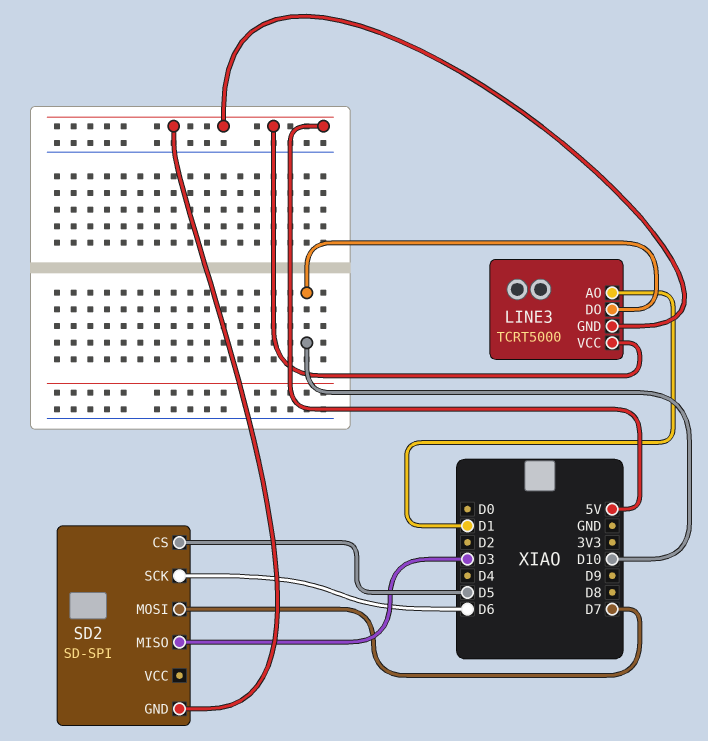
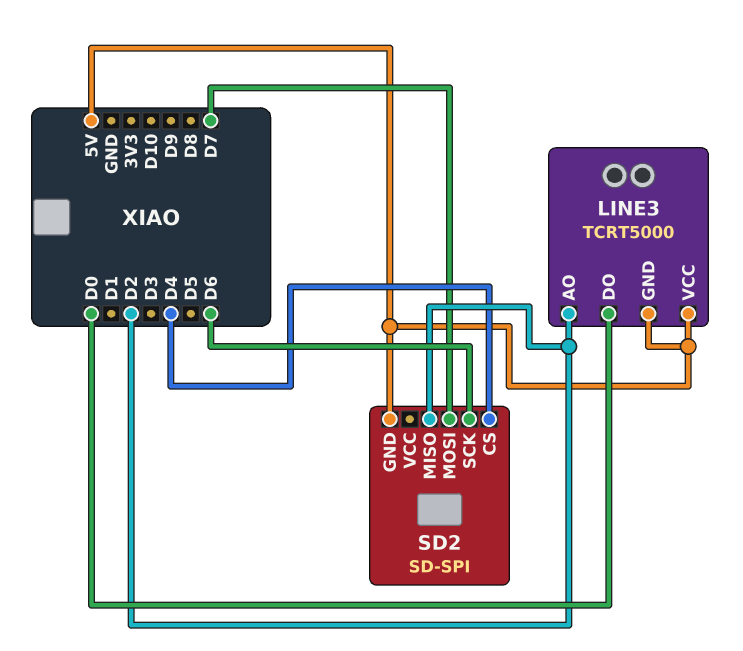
LINE3 pin AO: D1 -> D2
LINE3 pin DO: D10 -> D0
SD2 pin CS: D5 -> D4
SD2 pin MISO: D3 -> D2

